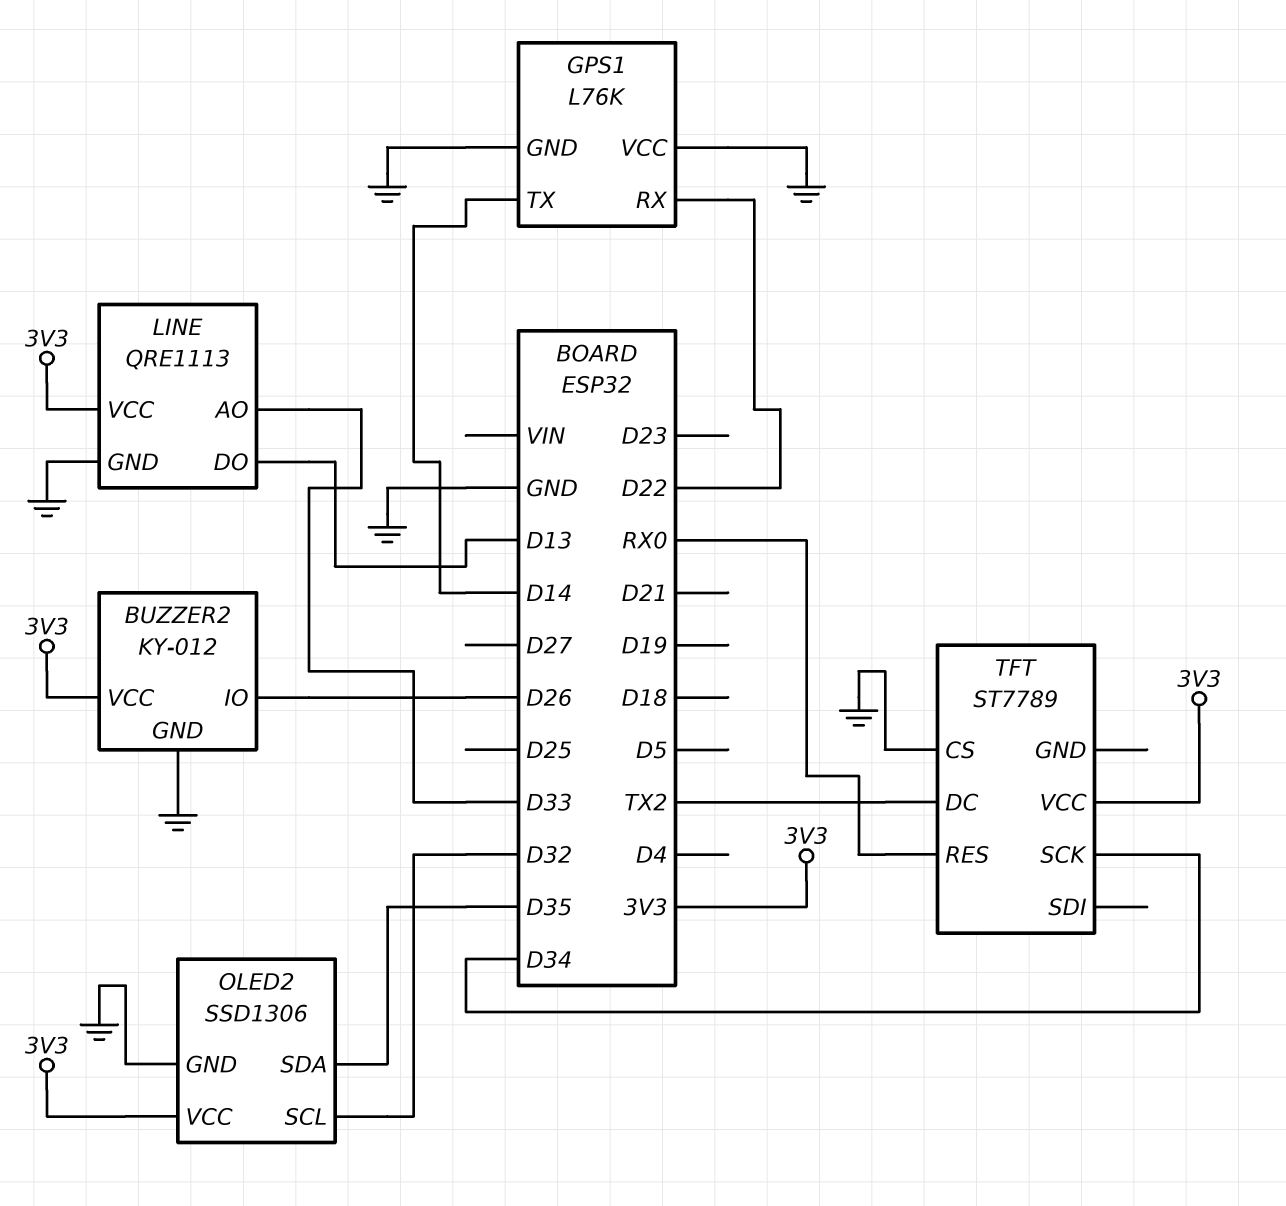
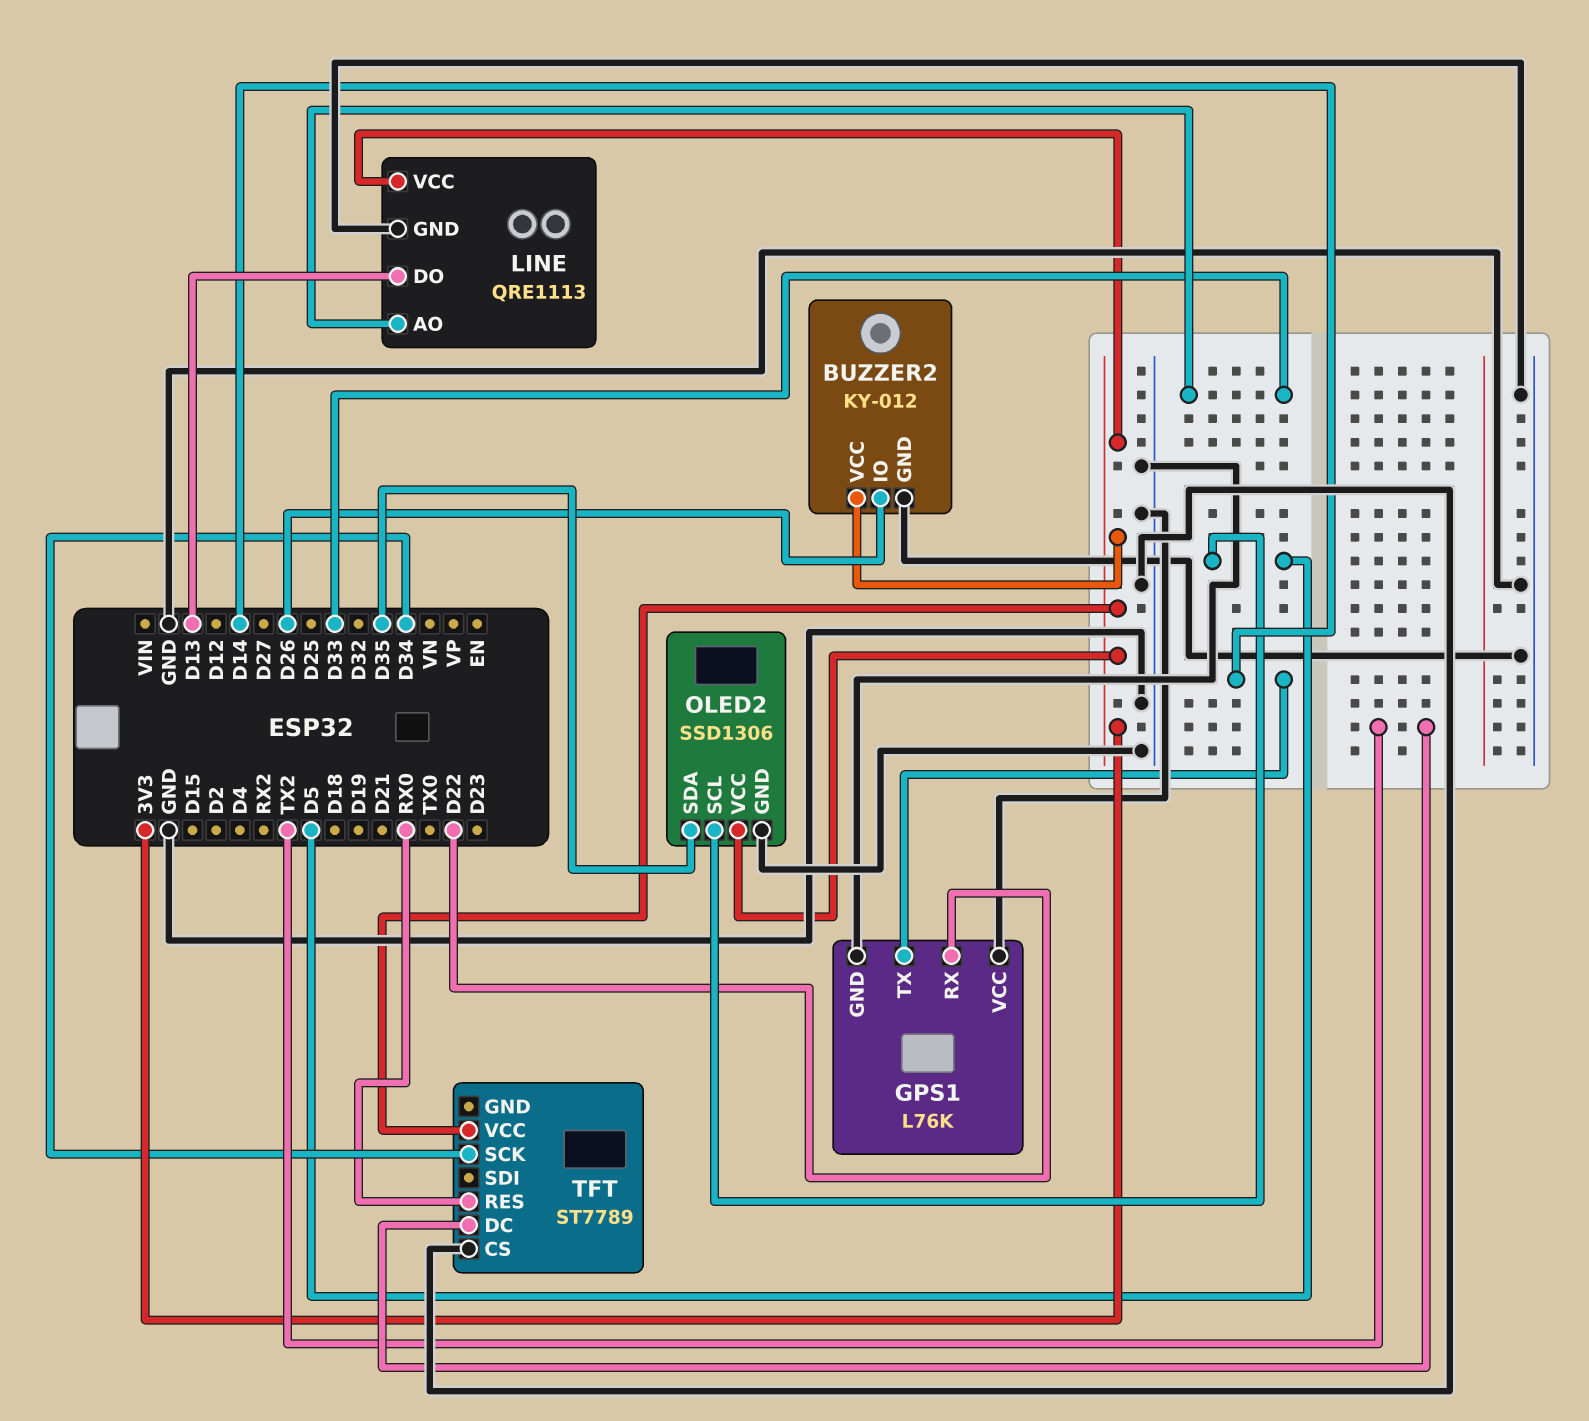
OLED2 pin SCL: D32 -> D5

